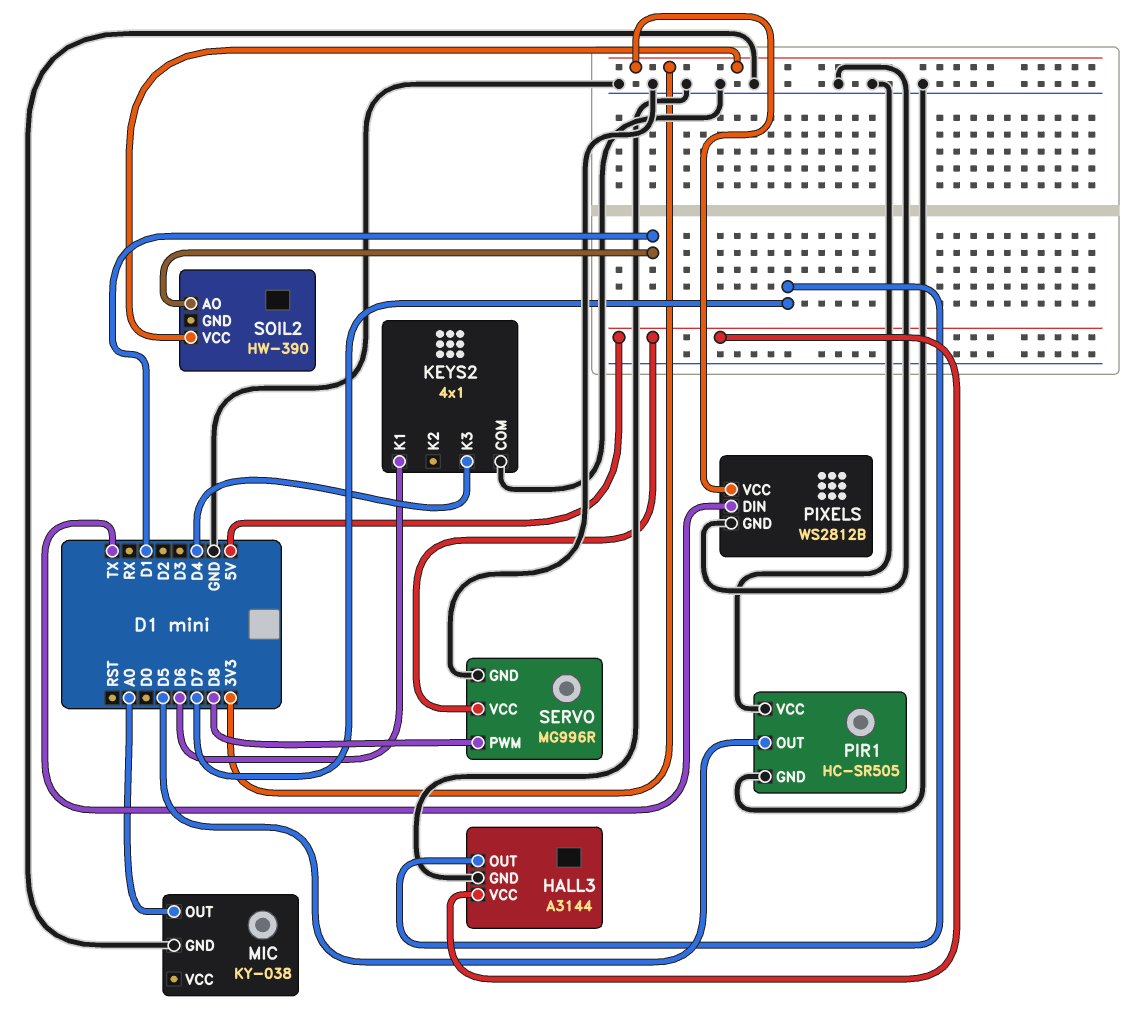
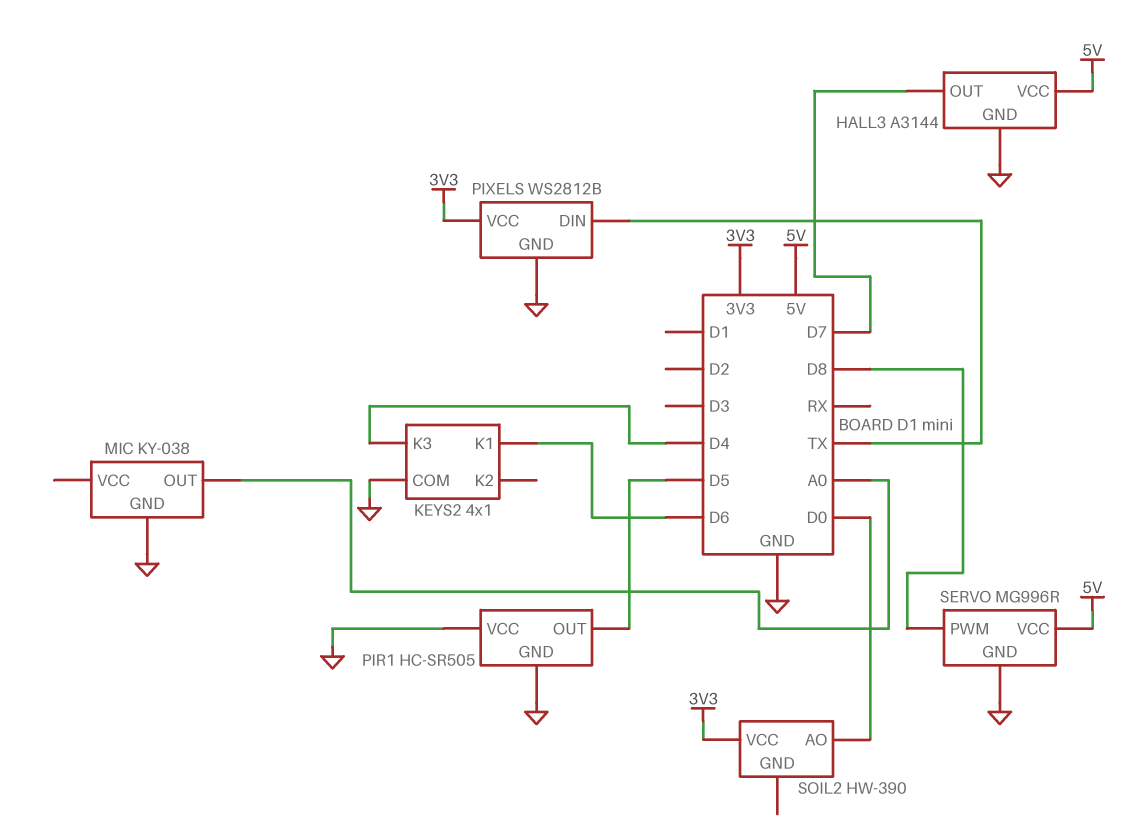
SOIL2 pin AO: D1 -> D0

